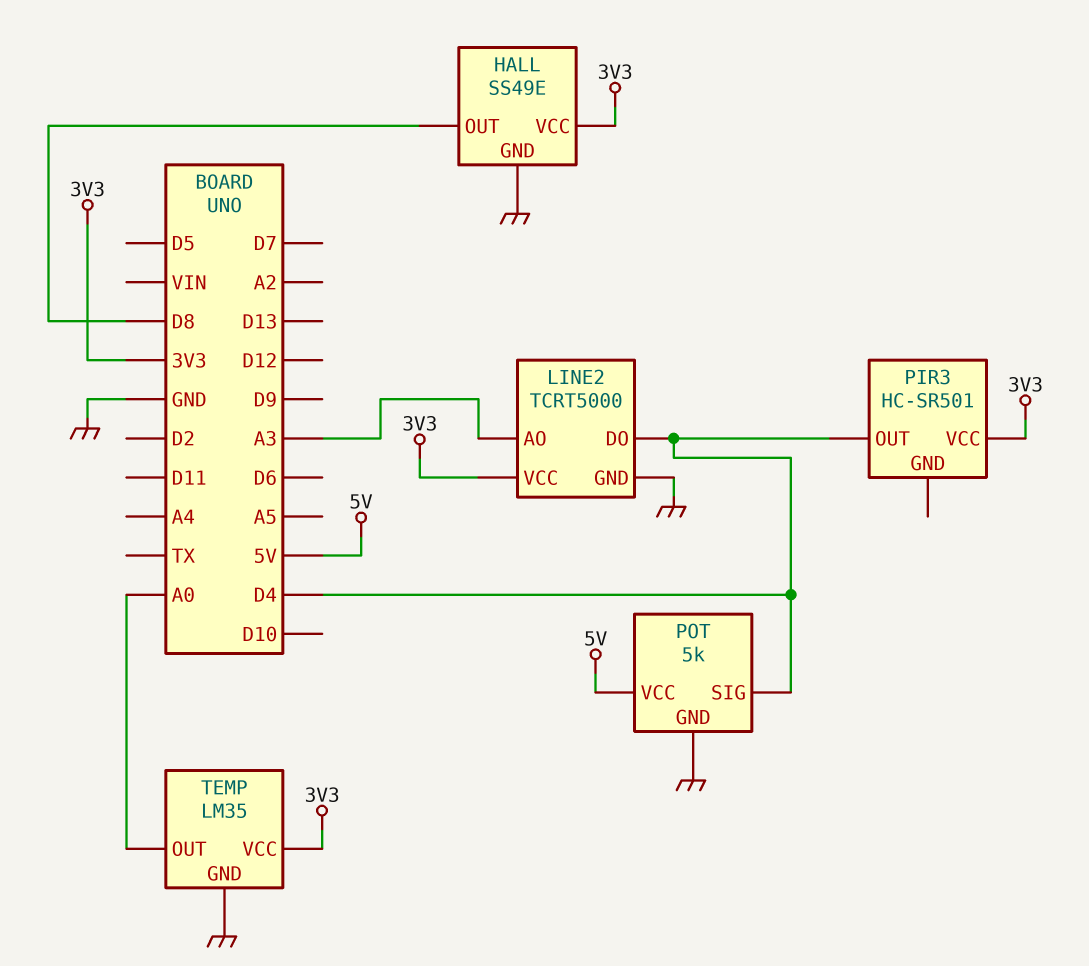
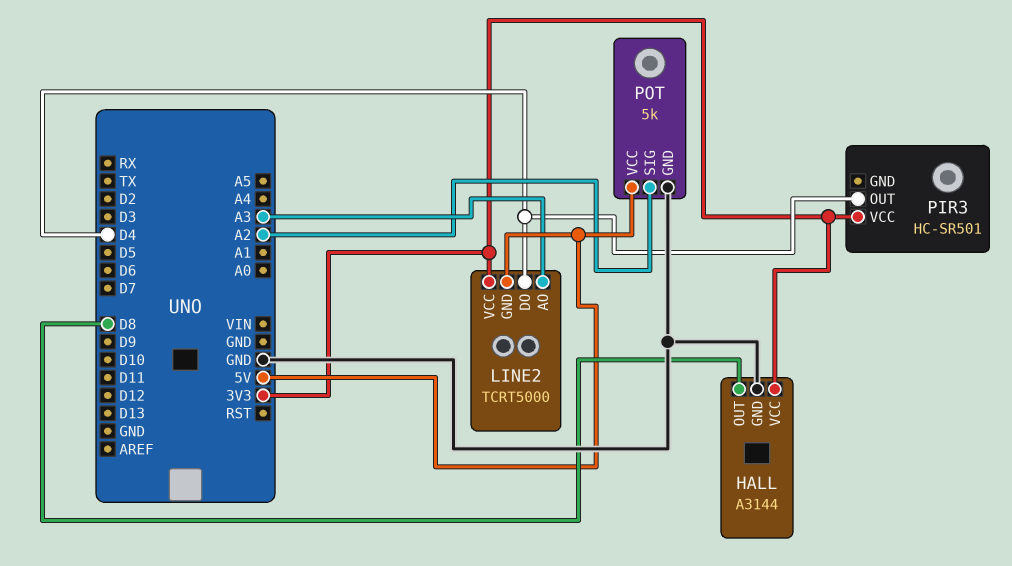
HALL: SS49E -> A3144
LINE2 pin GND: GND -> 5V
POT pin SIG: D4 -> A2
TEMP: LM35 -> none
TEMP pin GND: GND -> none
TEMP pin OUT: A0 -> none
TEMP pin VCC: 3V3 -> none

